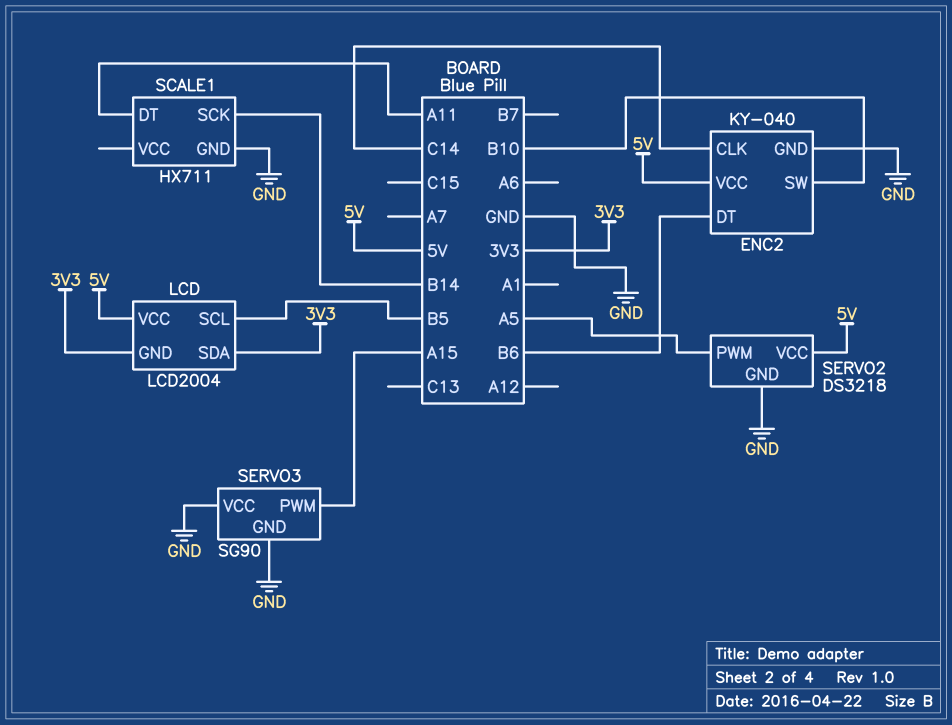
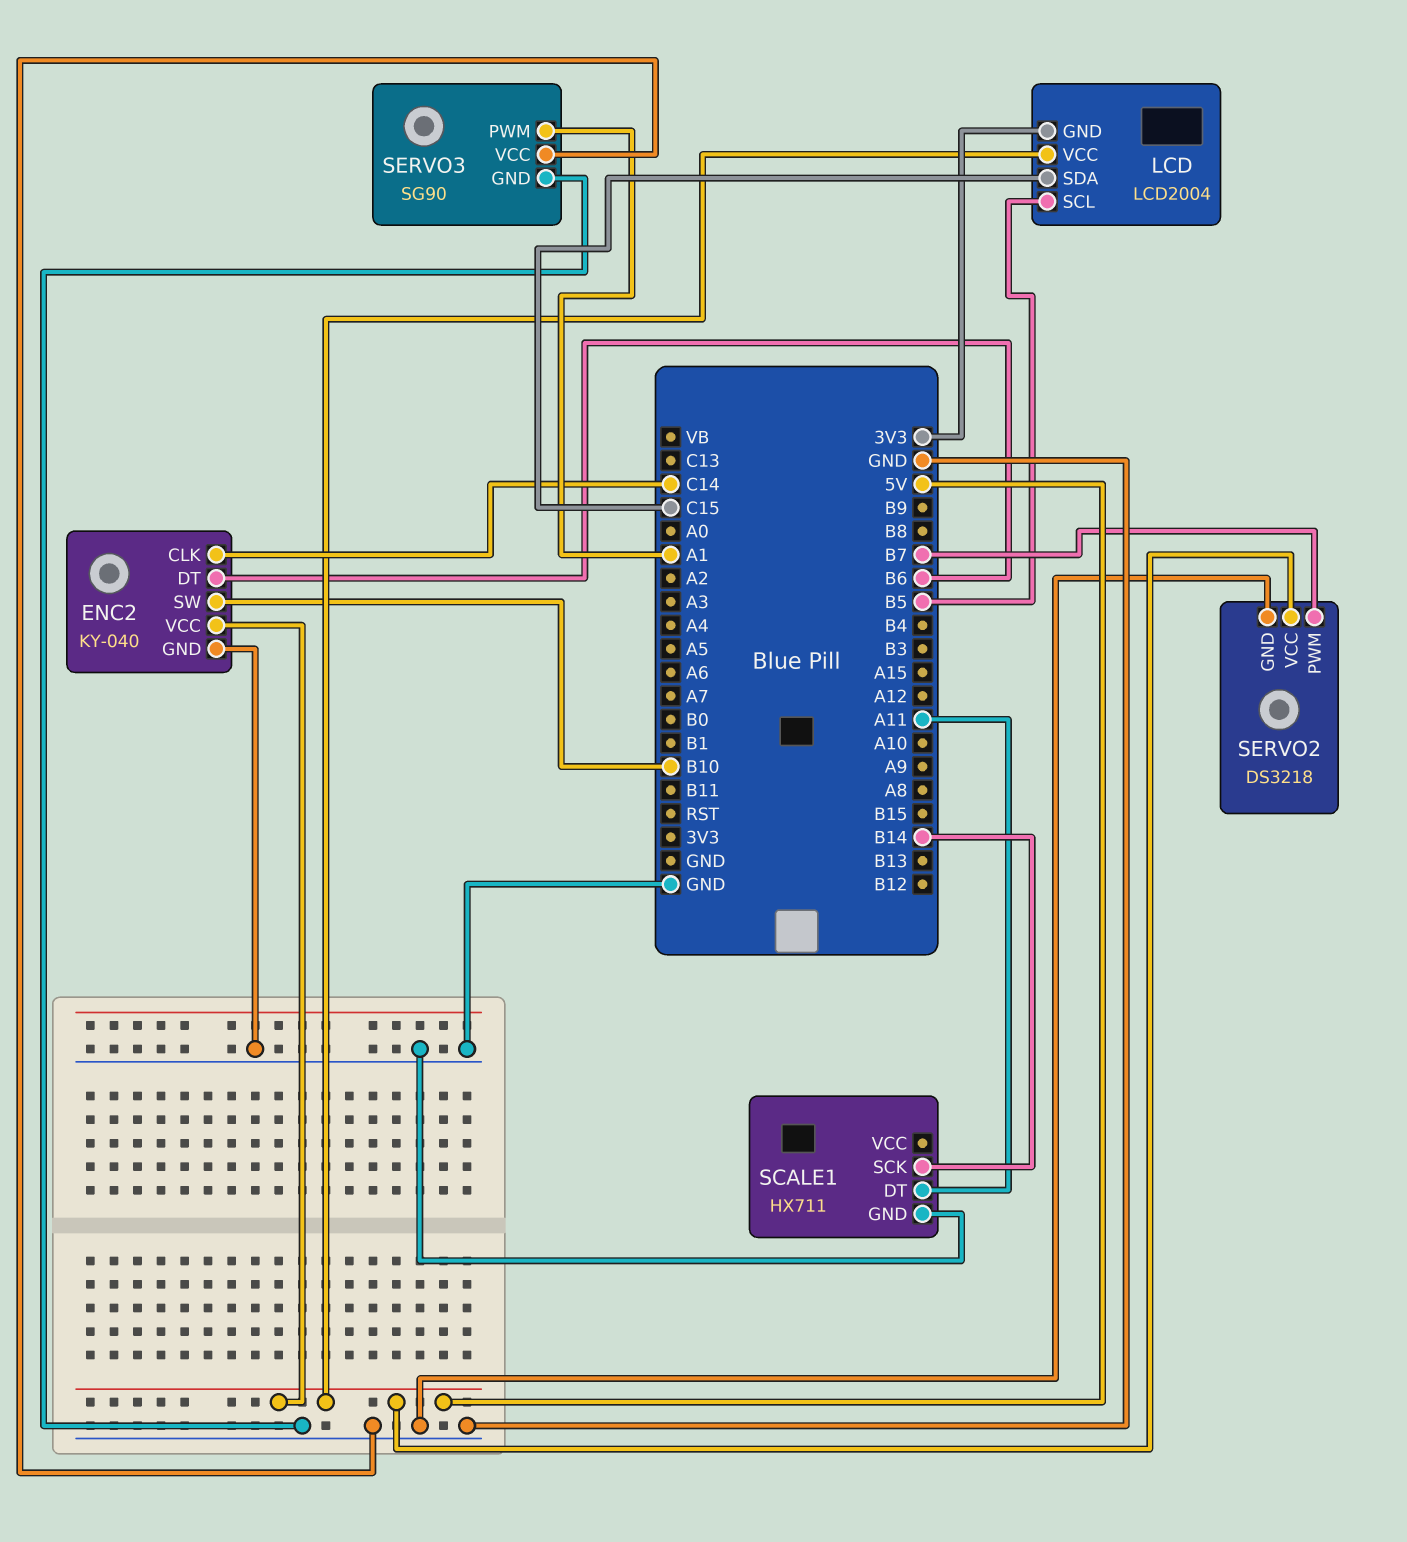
LCD pin SDA: 3V3 -> C15
SERVO2 pin PWM: A5 -> B7
SERVO3 pin PWM: A15 -> A1

